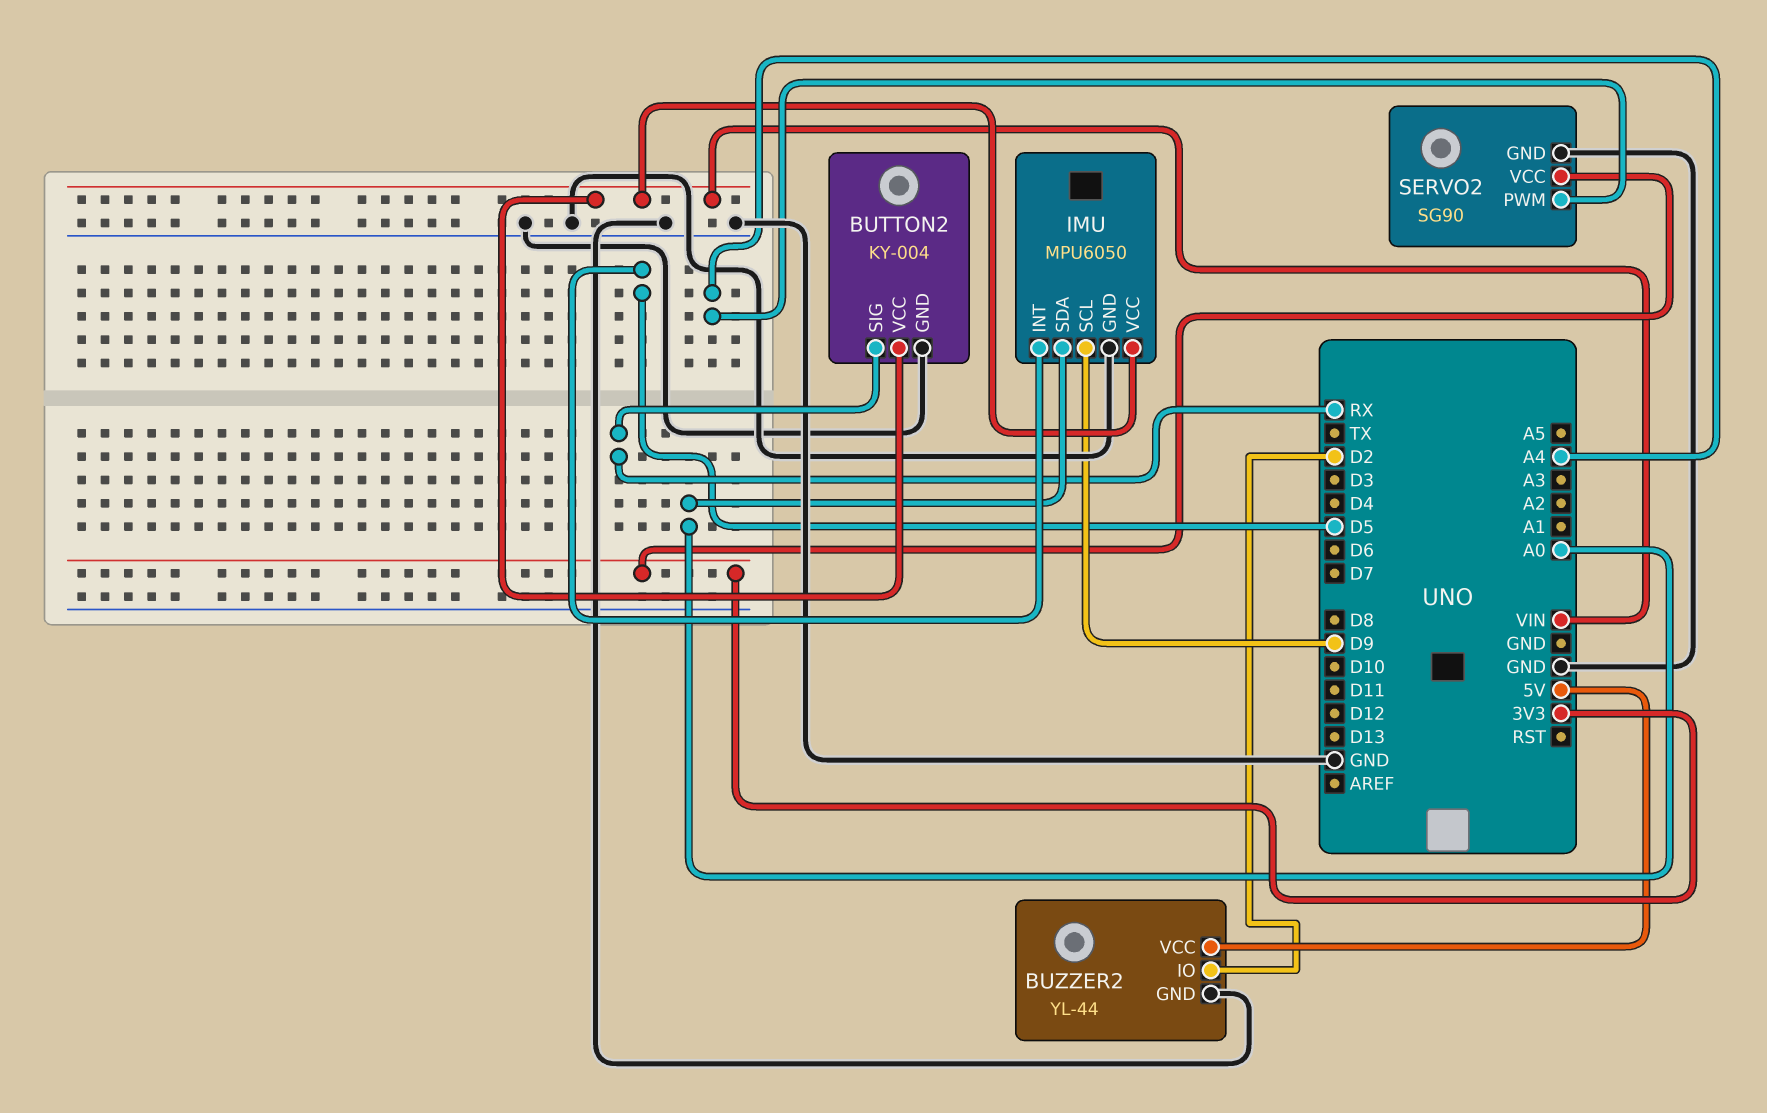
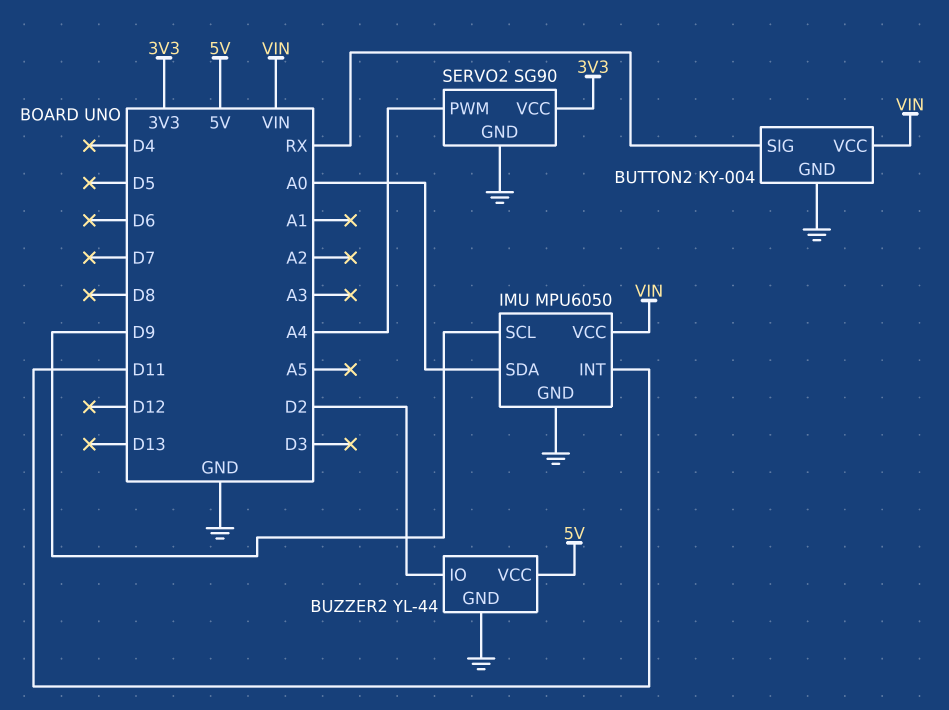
IMU pin INT: D5 -> D11

